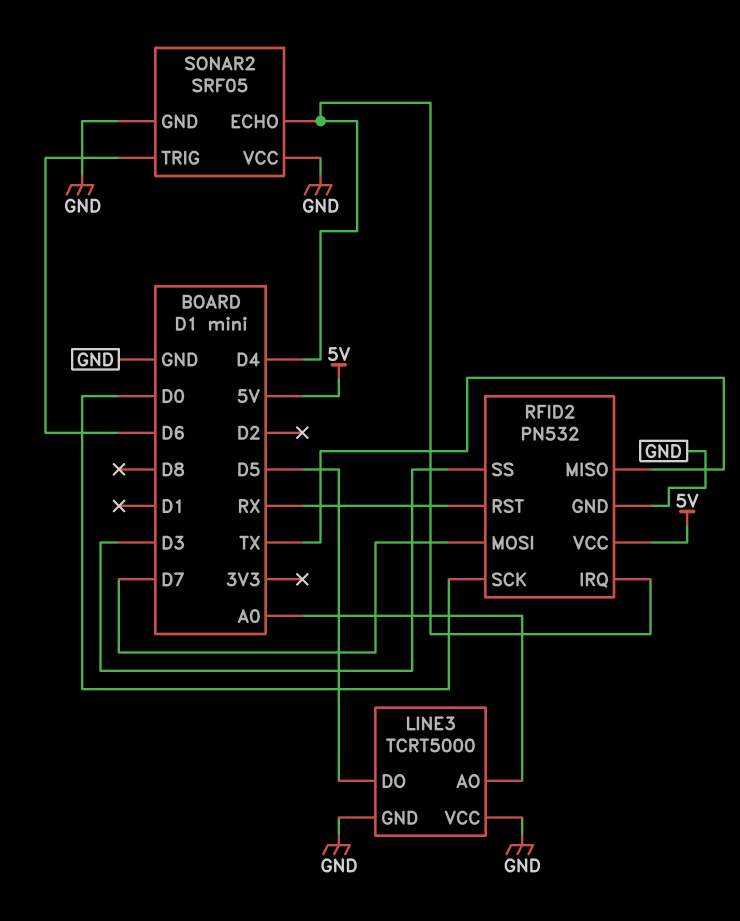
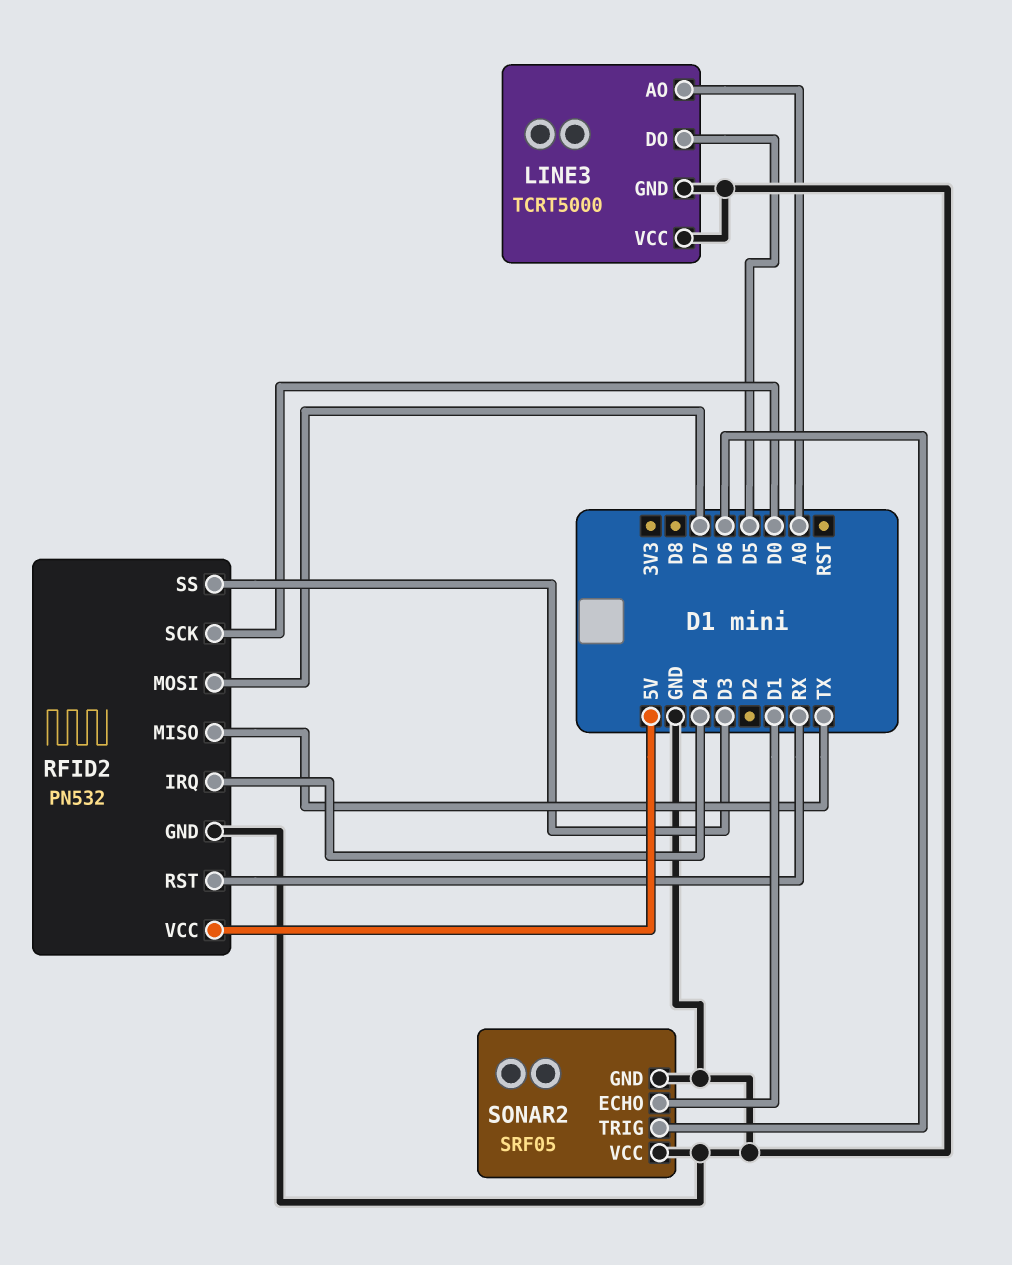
SONAR2 pin ECHO: D4 -> D1

